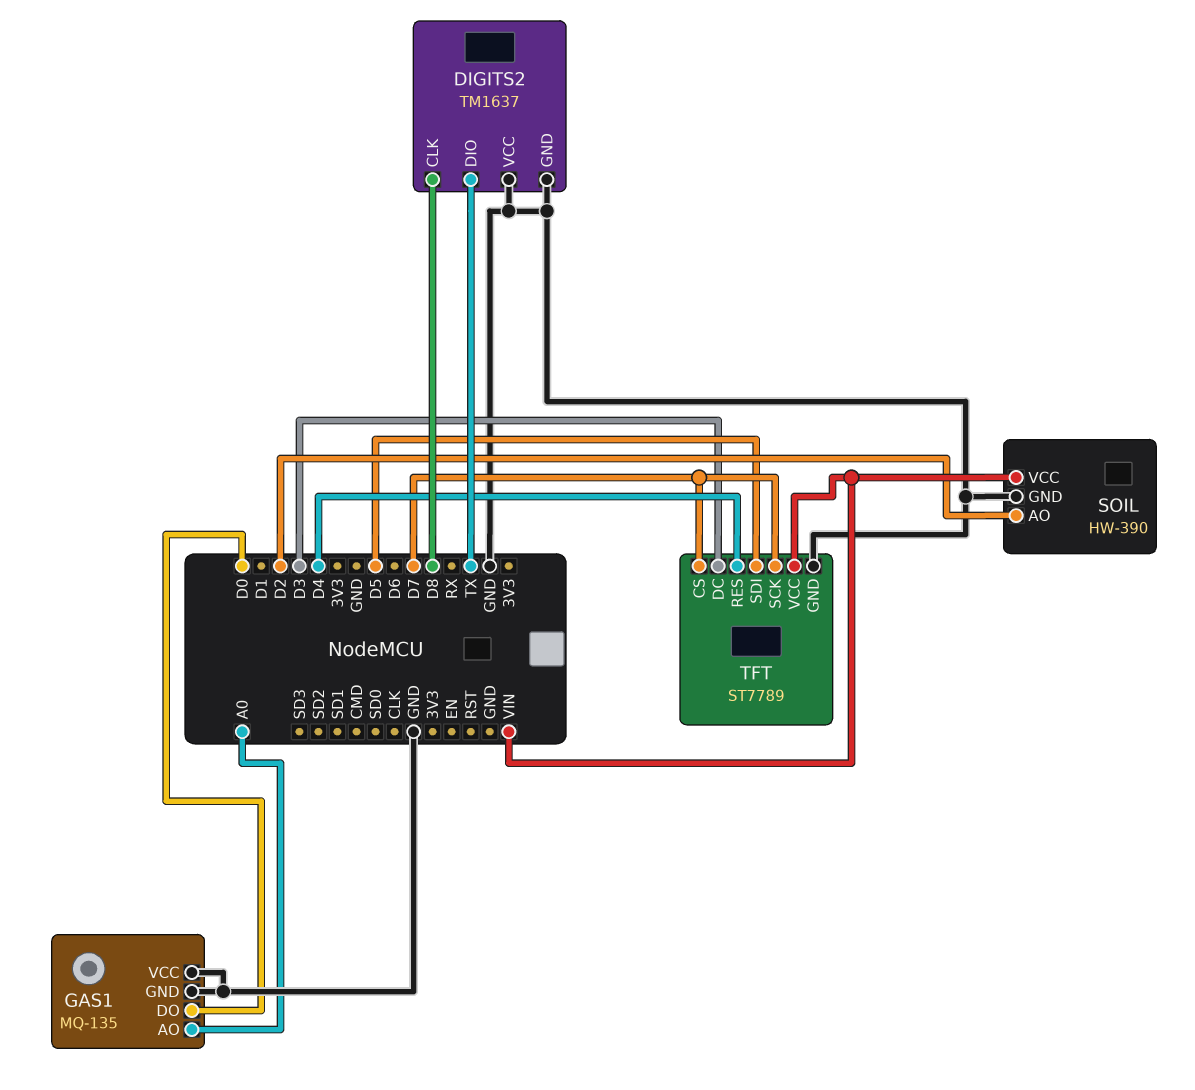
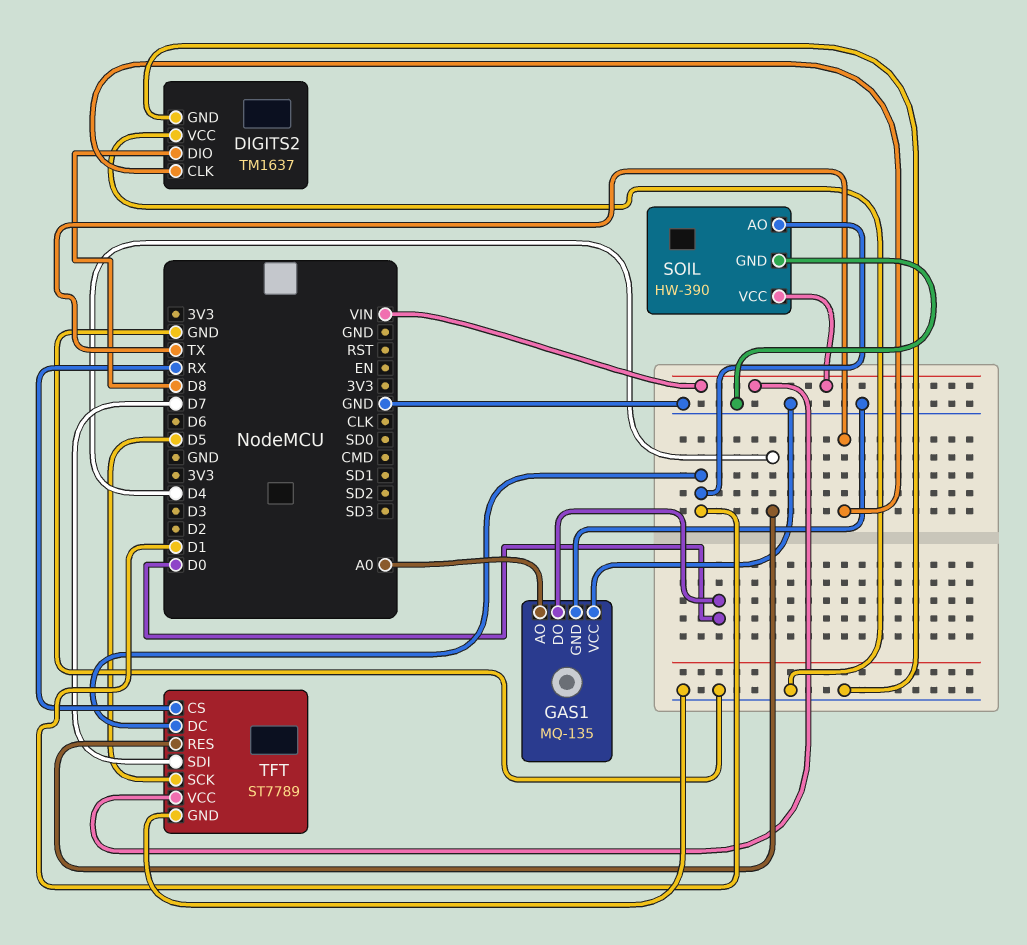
DIGITS2 pin CLK: D8 -> TX
DIGITS2 pin DIO: TX -> D8
SOIL pin AO: D2 -> D1
TFT pin CS: D7 -> RX
TFT pin DC: D3 -> D1
TFT pin SCK: D7 -> D5
TFT pin SDI: D5 -> D7

